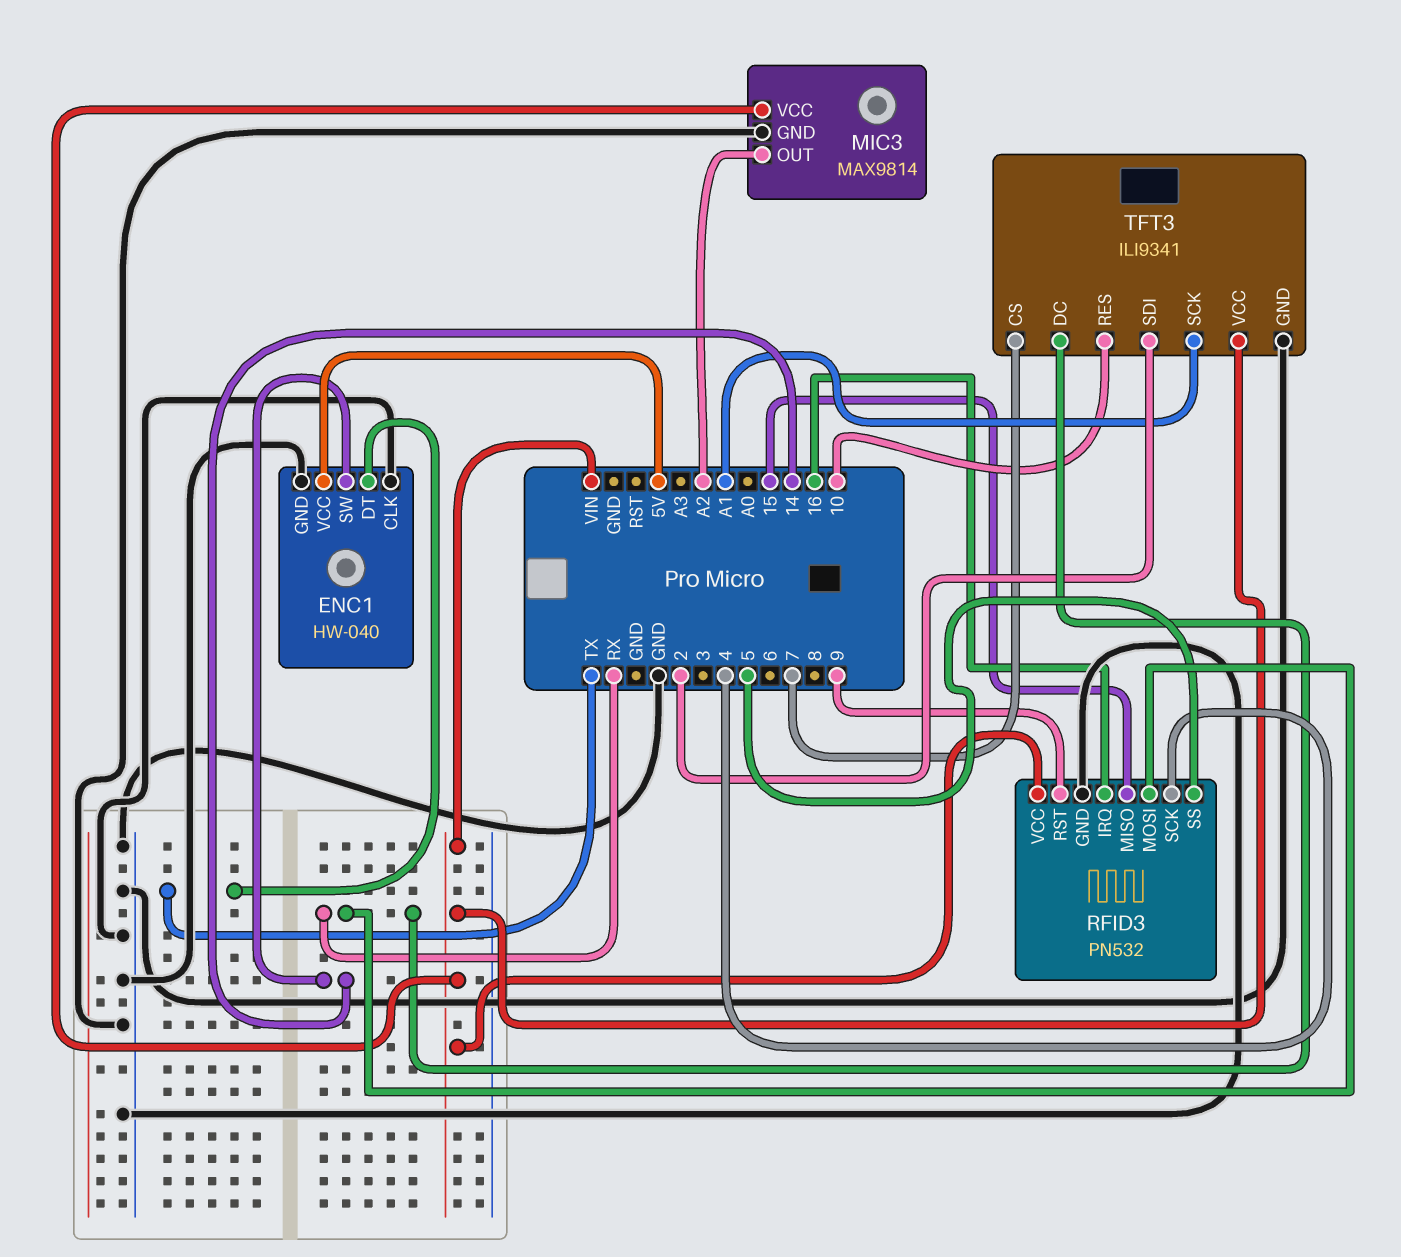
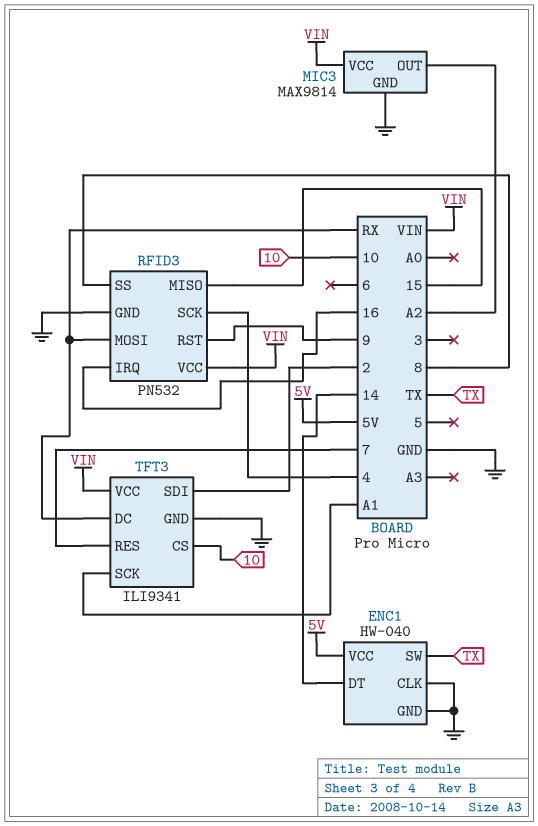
ENC1 pin DT: TX -> 14
ENC1 pin SW: 14 -> TX
RFID3 pin SS: 5 -> 8
TFT3 pin CS: 7 -> 10
TFT3 pin RES: 10 -> 7

